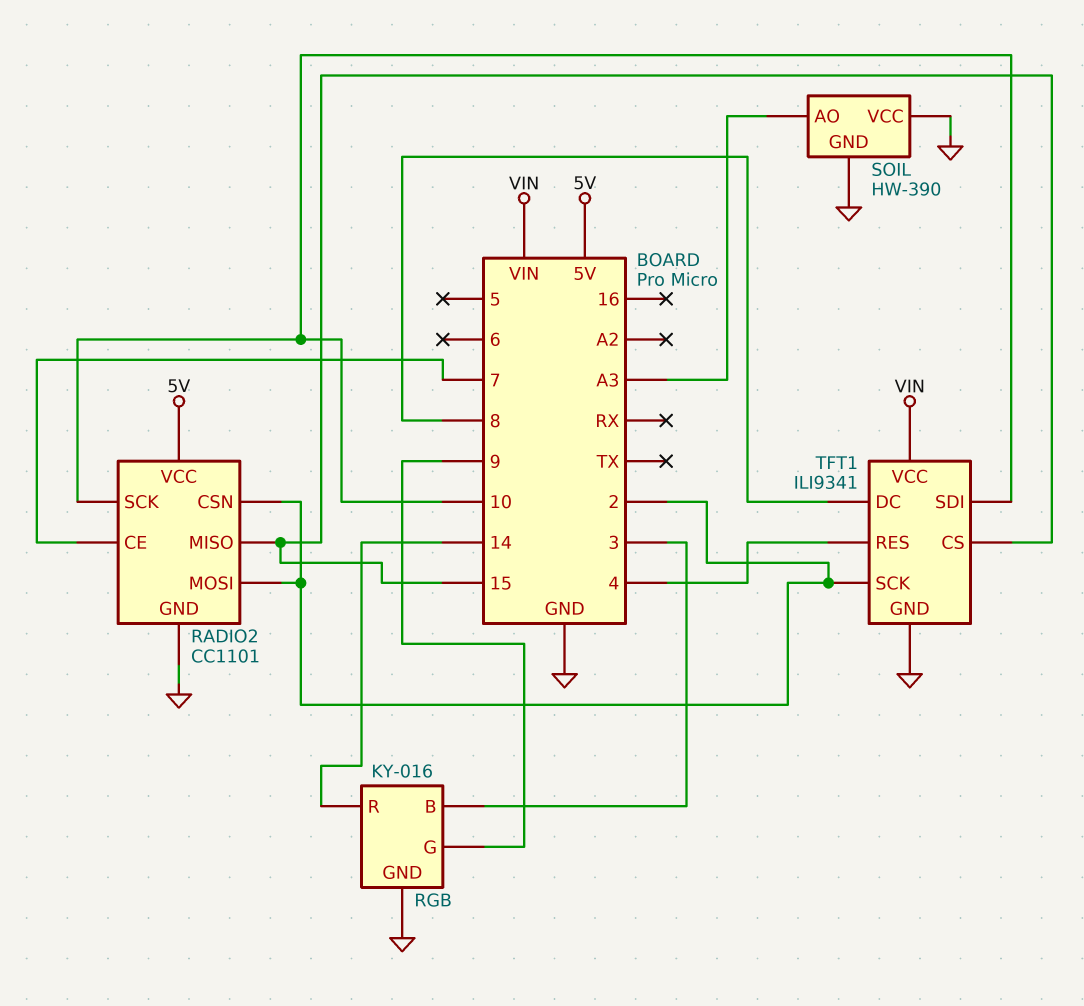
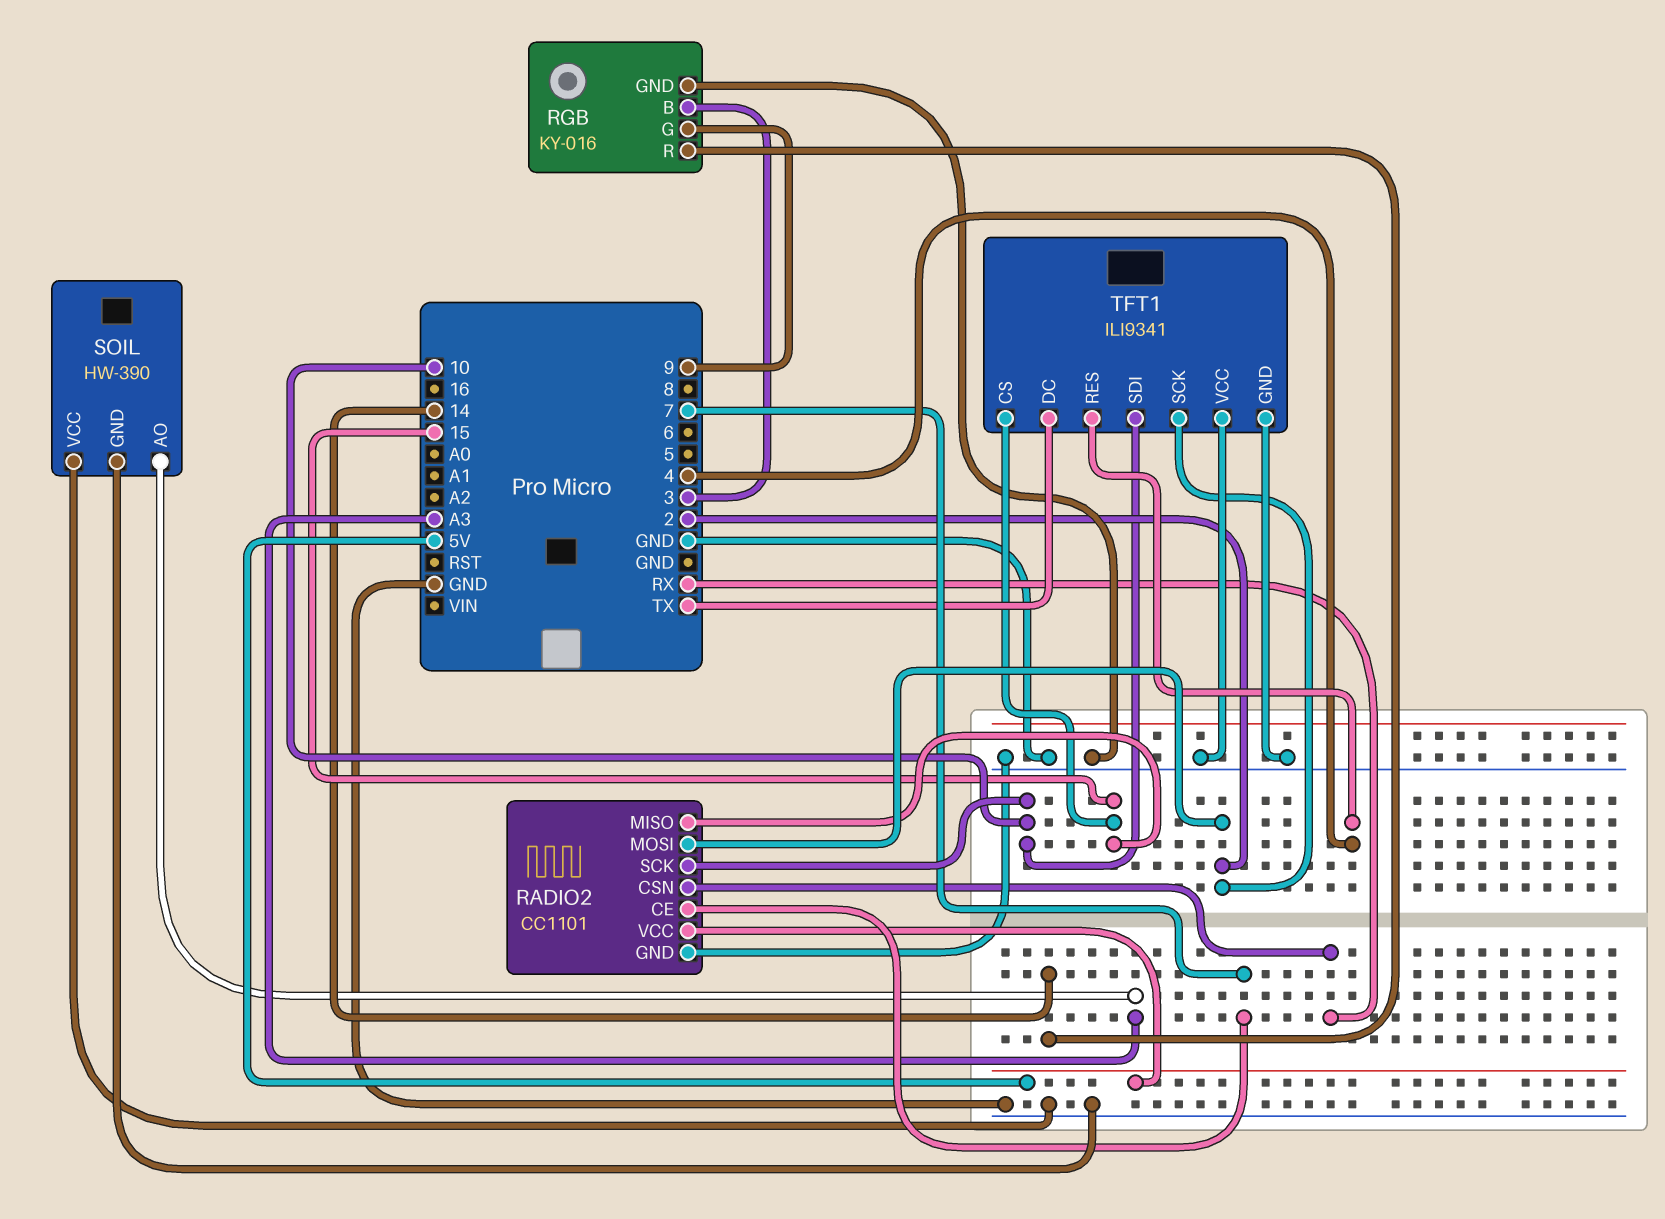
RADIO2 pin CSN: 2 -> RX
TFT1 pin DC: 8 -> TX
TFT1 pin VCC: VIN -> GND

